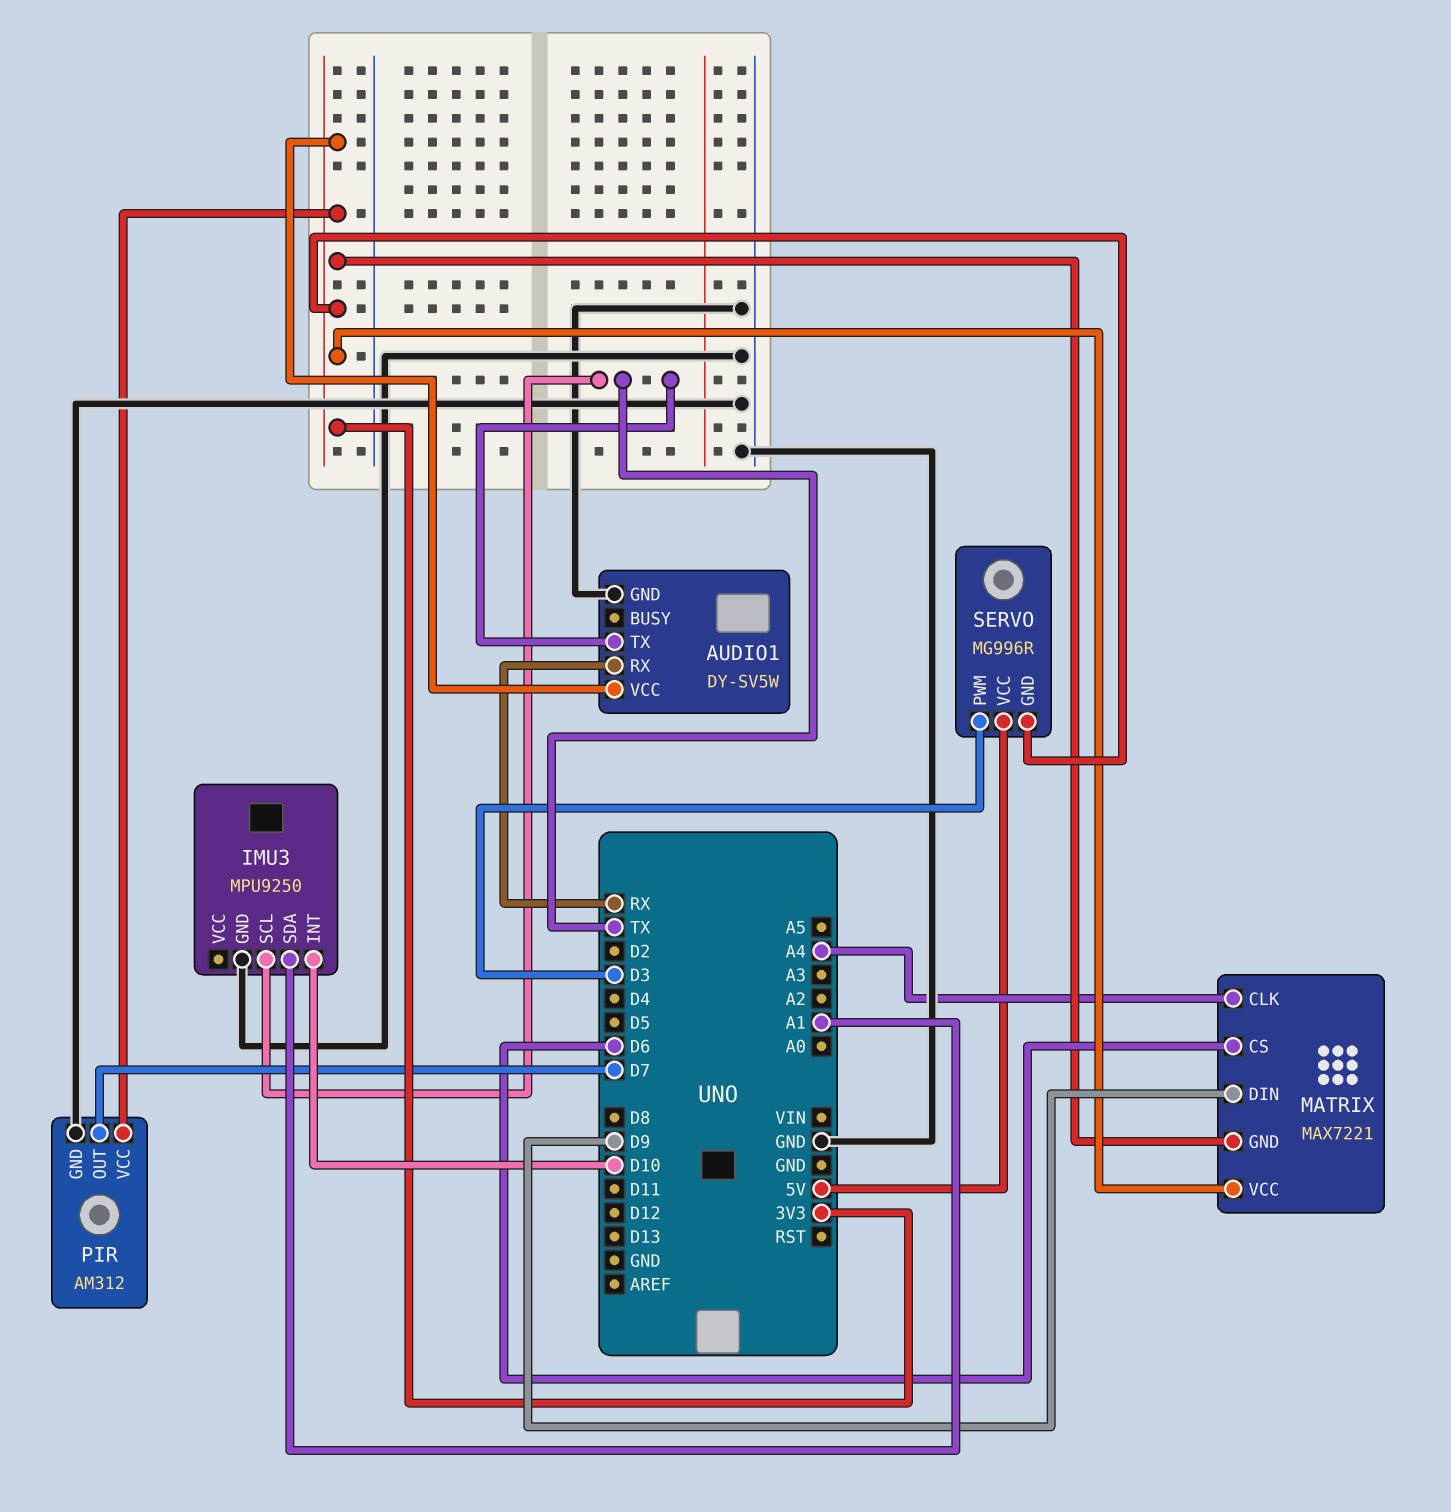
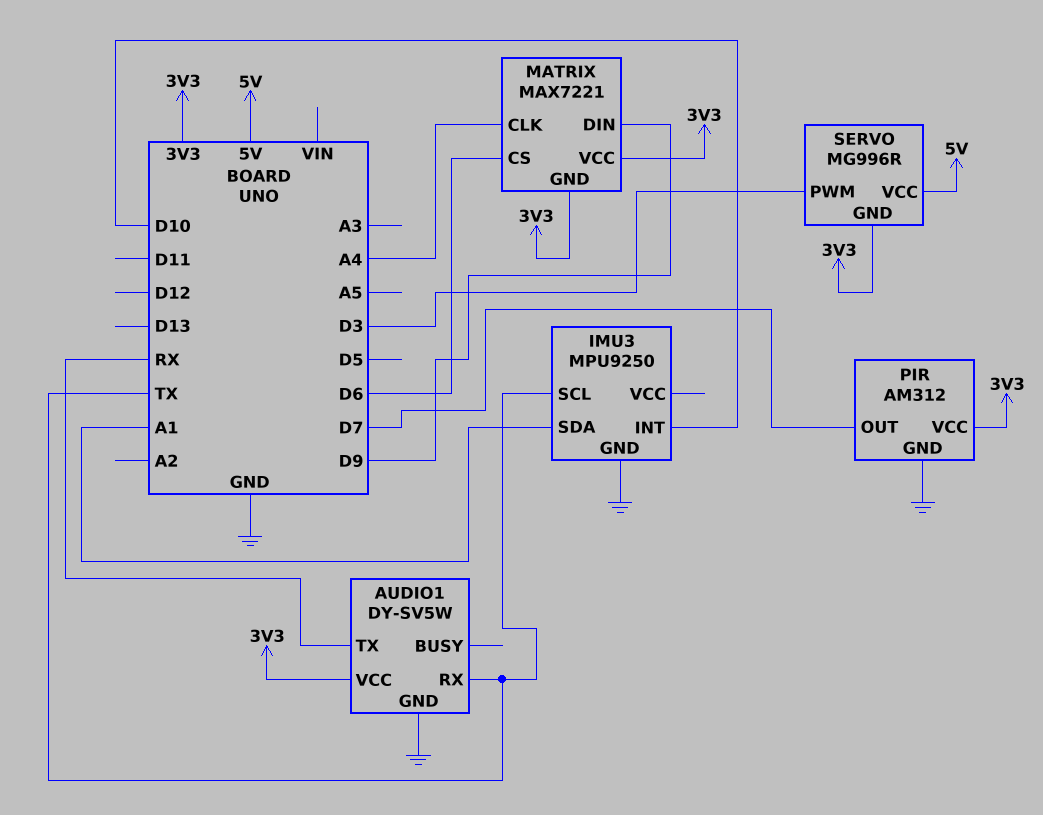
AUDIO1 pin RX: RX -> TX
AUDIO1 pin TX: TX -> RX

